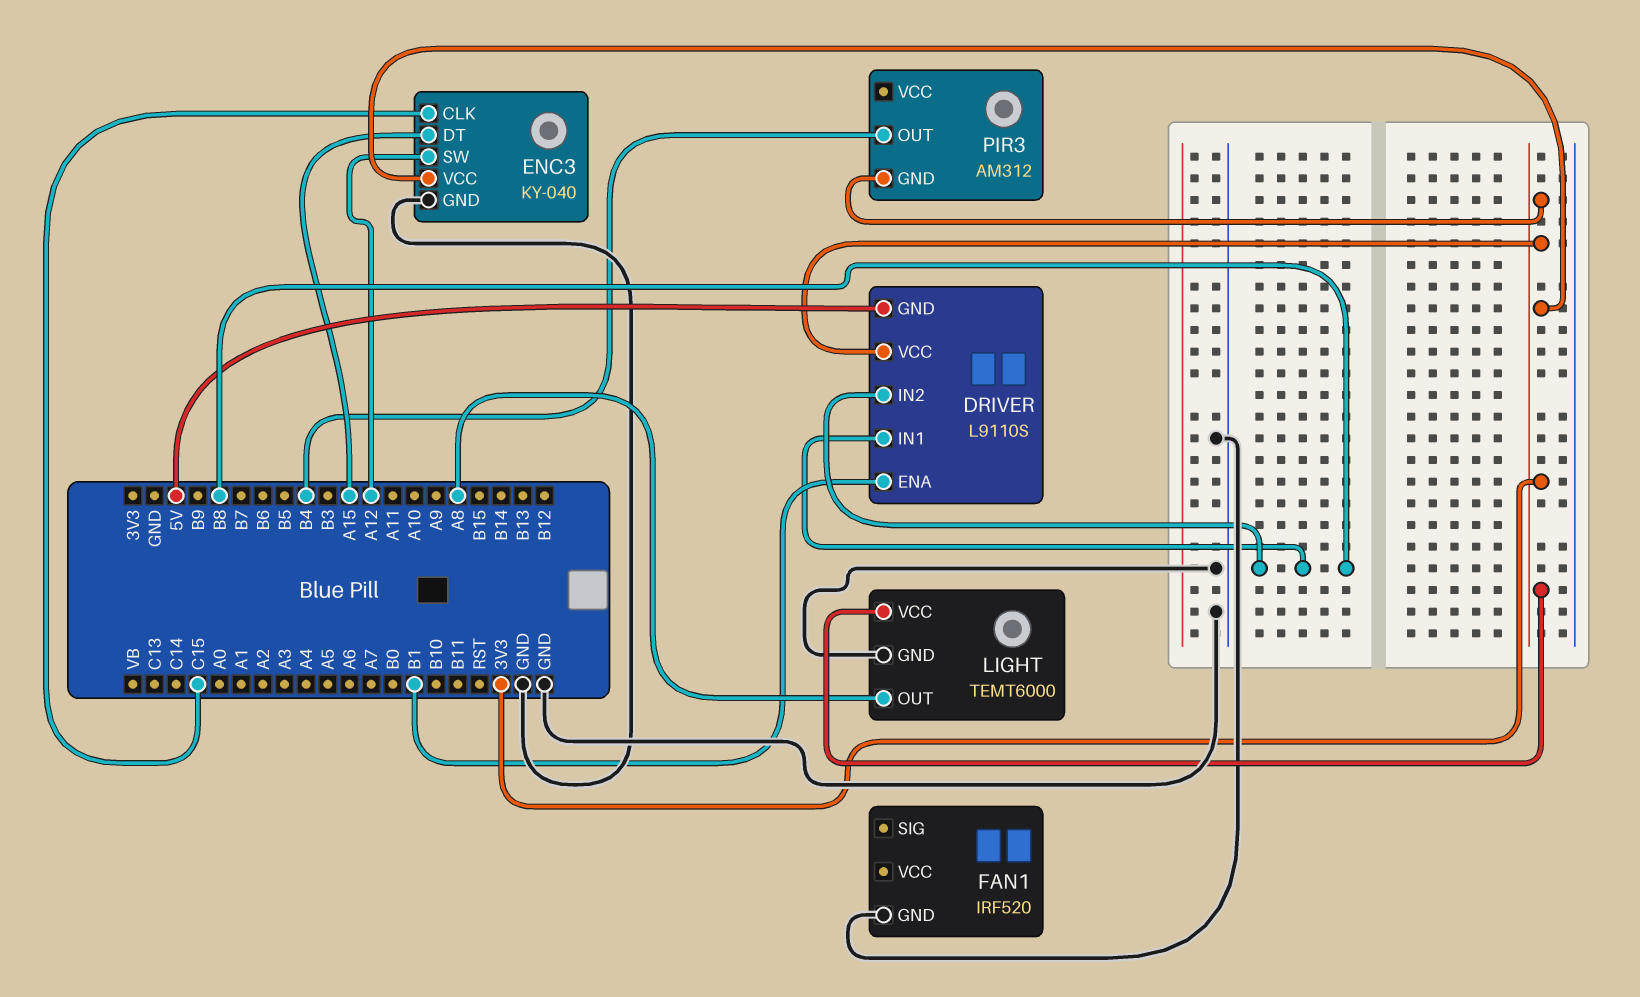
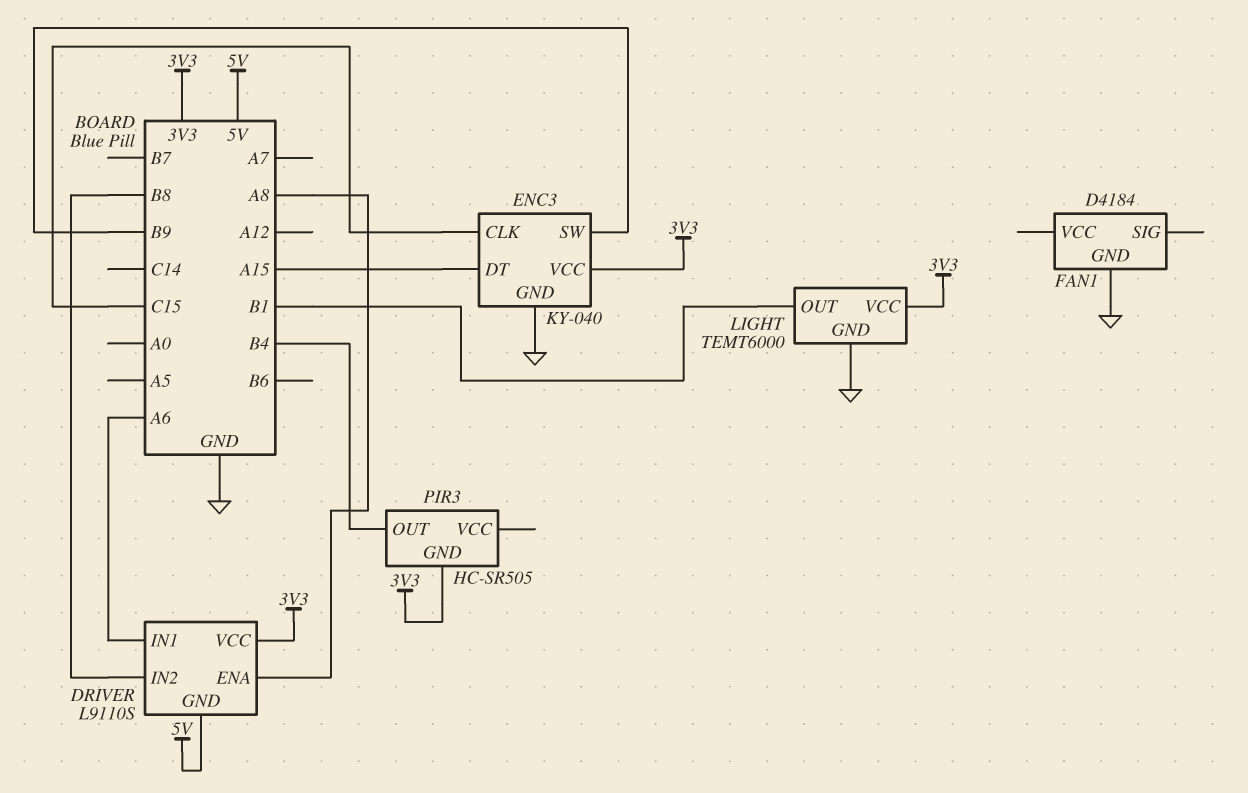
DRIVER pin ENA: B1 -> A8
DRIVER pin IN1: B8 -> A6
ENC3 pin SW: A12 -> B9
FAN1: IRF520 -> D4184
LIGHT pin OUT: A8 -> B1
PIR3: AM312 -> HC-SR505

